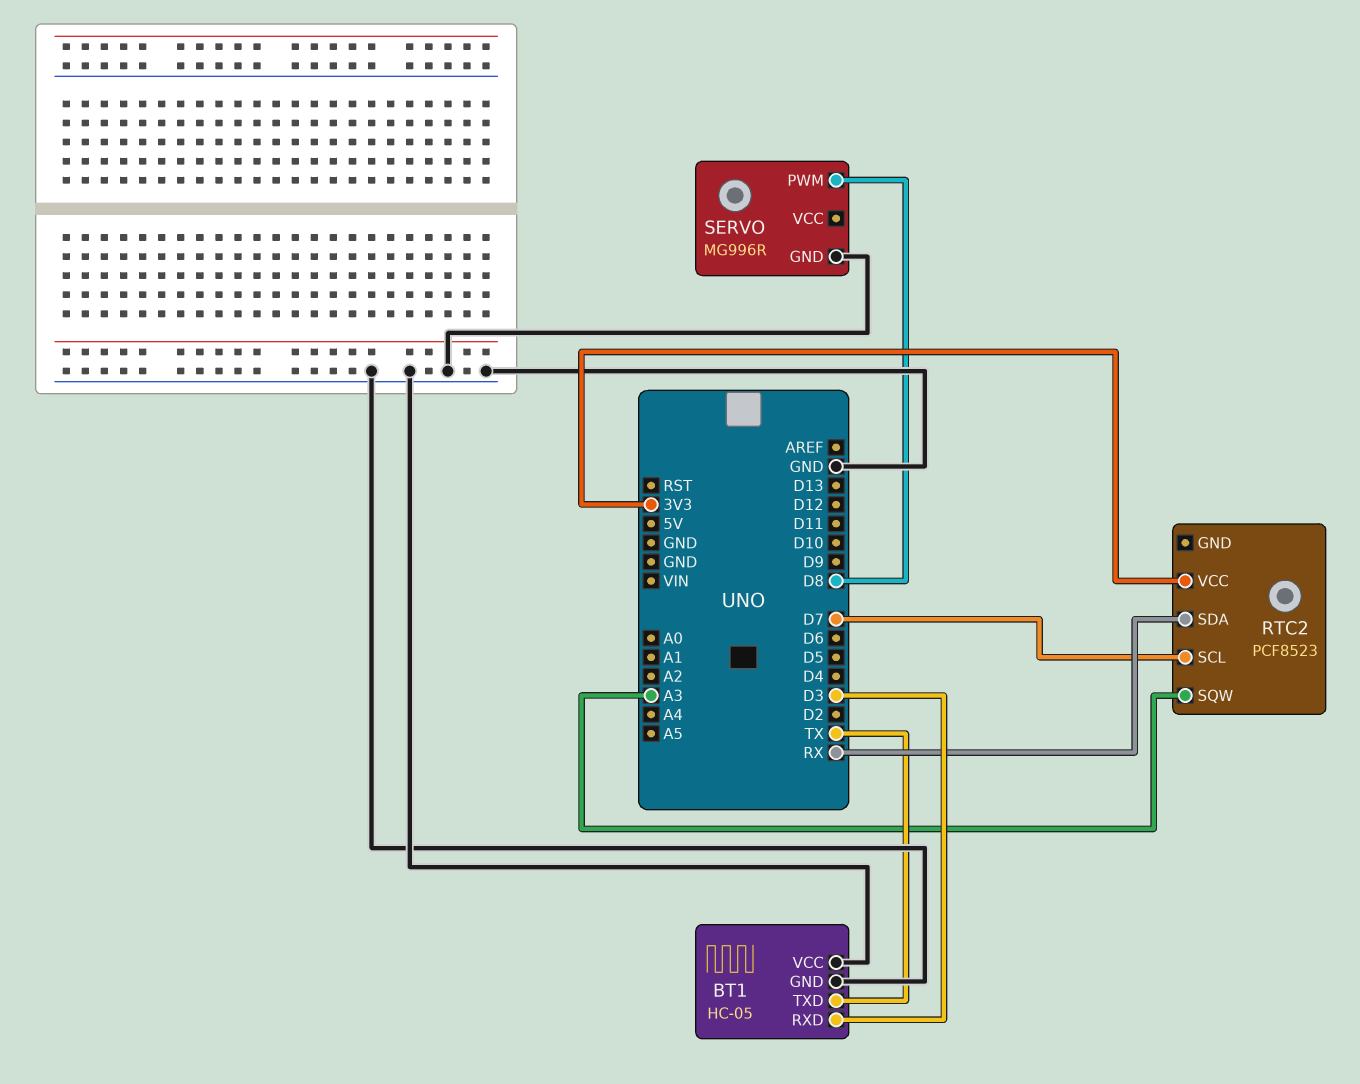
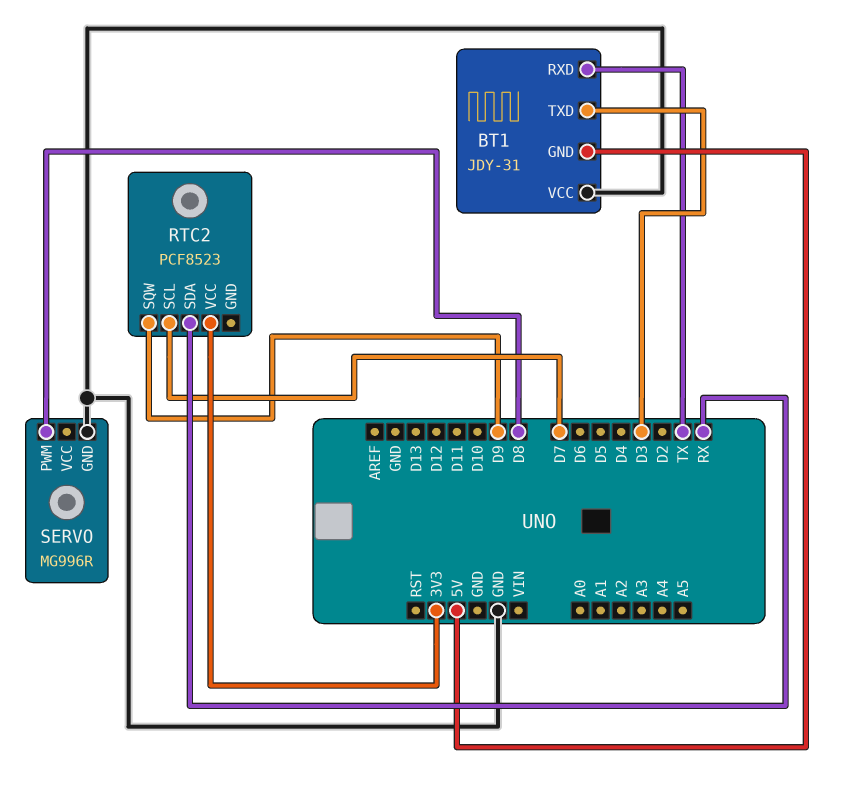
BT1: HC-05 -> JDY-31
BT1 pin GND: GND -> 5V
BT1 pin RXD: D3 -> TX
BT1 pin TXD: TX -> D3
RTC2 pin SQW: A3 -> D9

